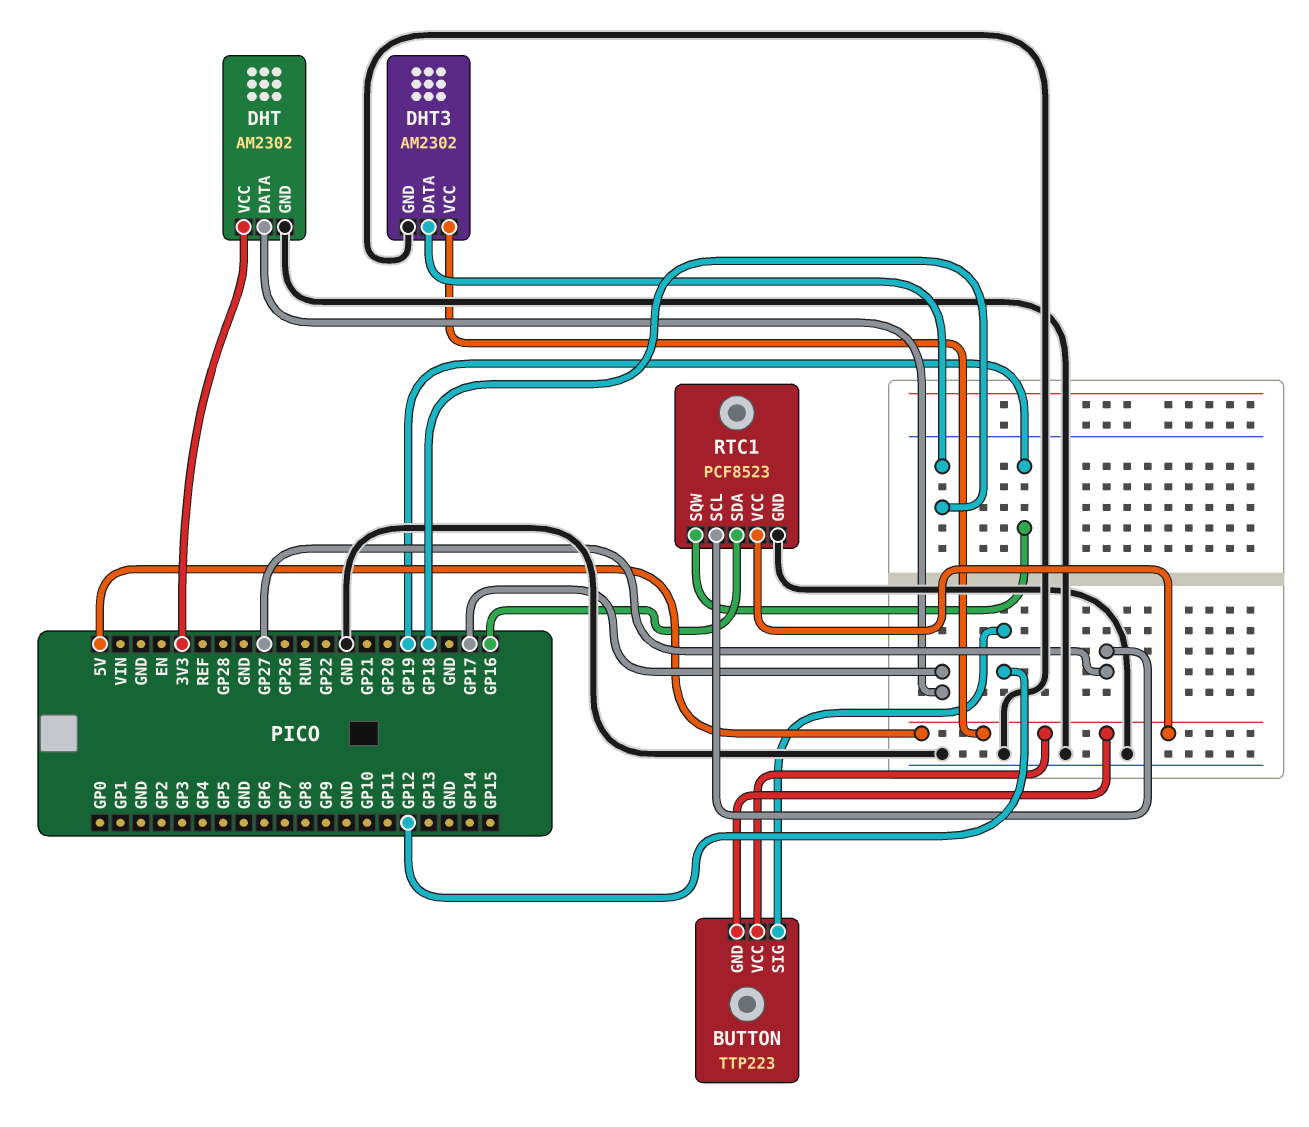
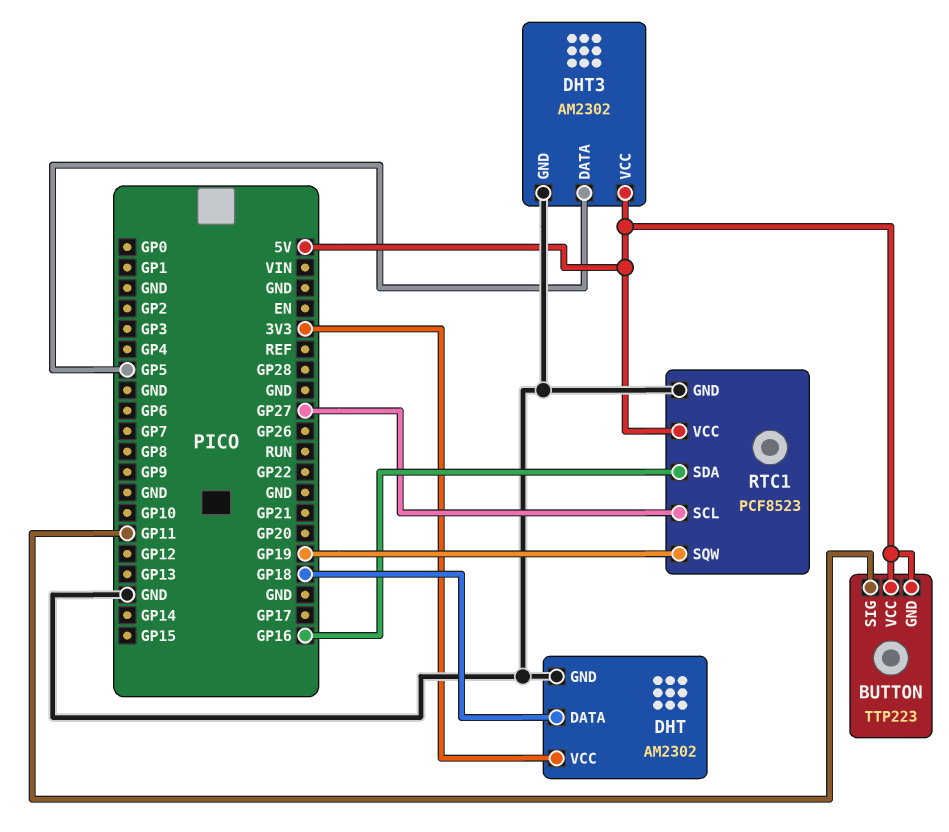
BUTTON pin SIG: GP12 -> GP11
DHT pin DATA: GP17 -> GP18
DHT3 pin DATA: GP18 -> GP5

